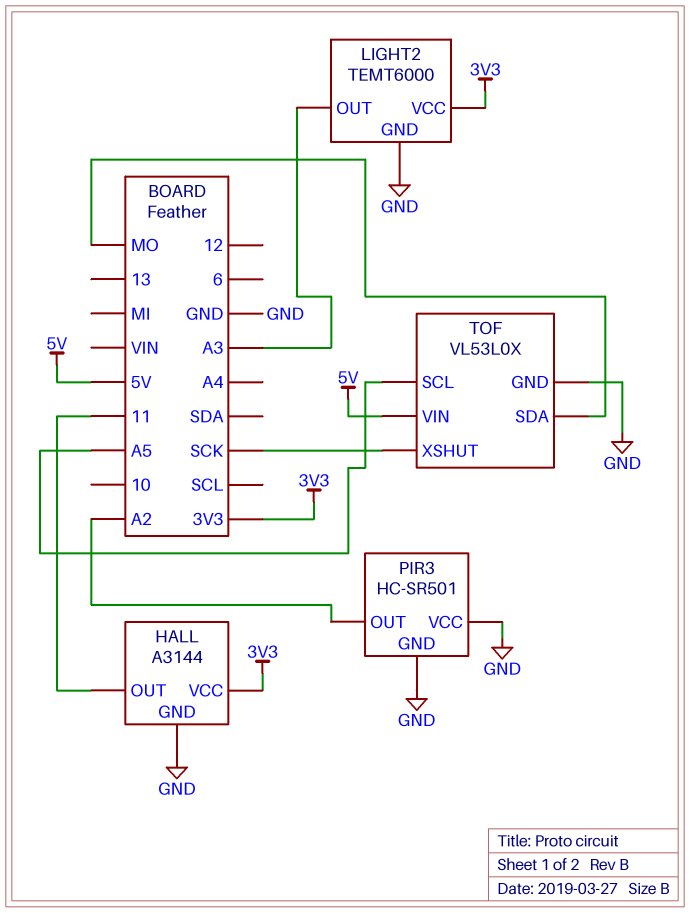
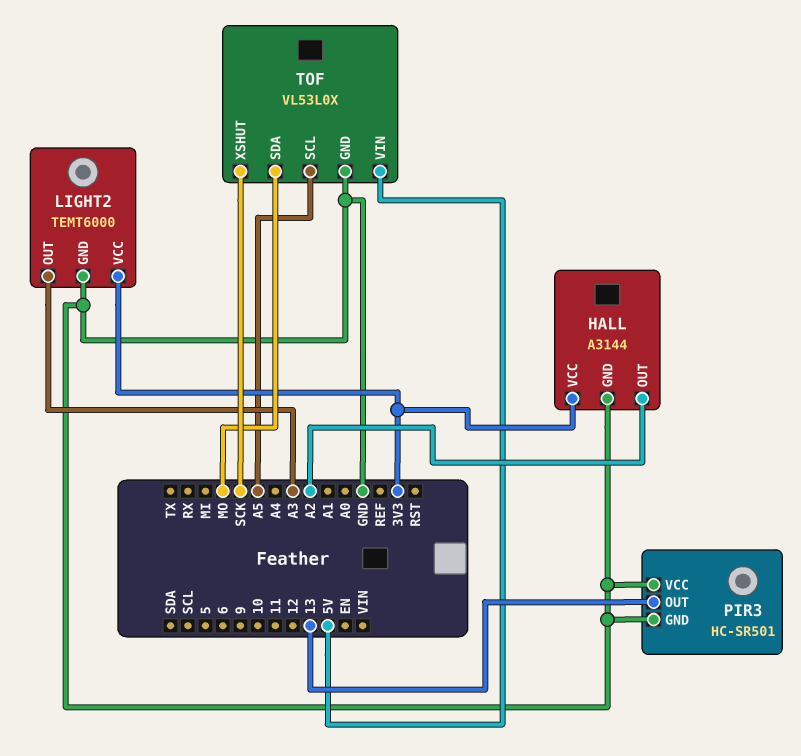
HALL pin OUT: 11 -> A2
PIR3 pin OUT: A2 -> 13

